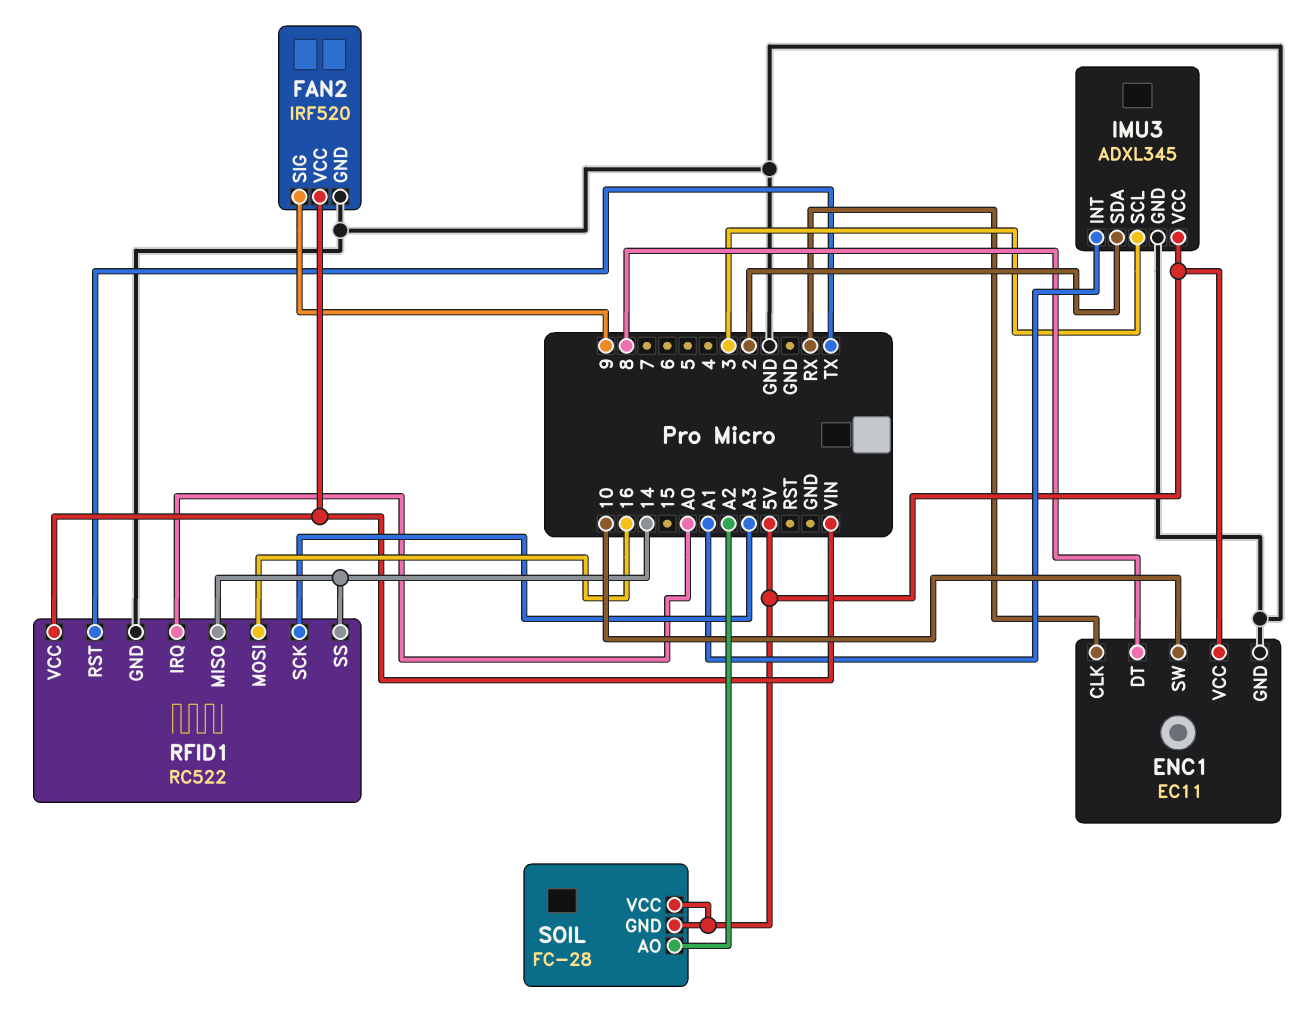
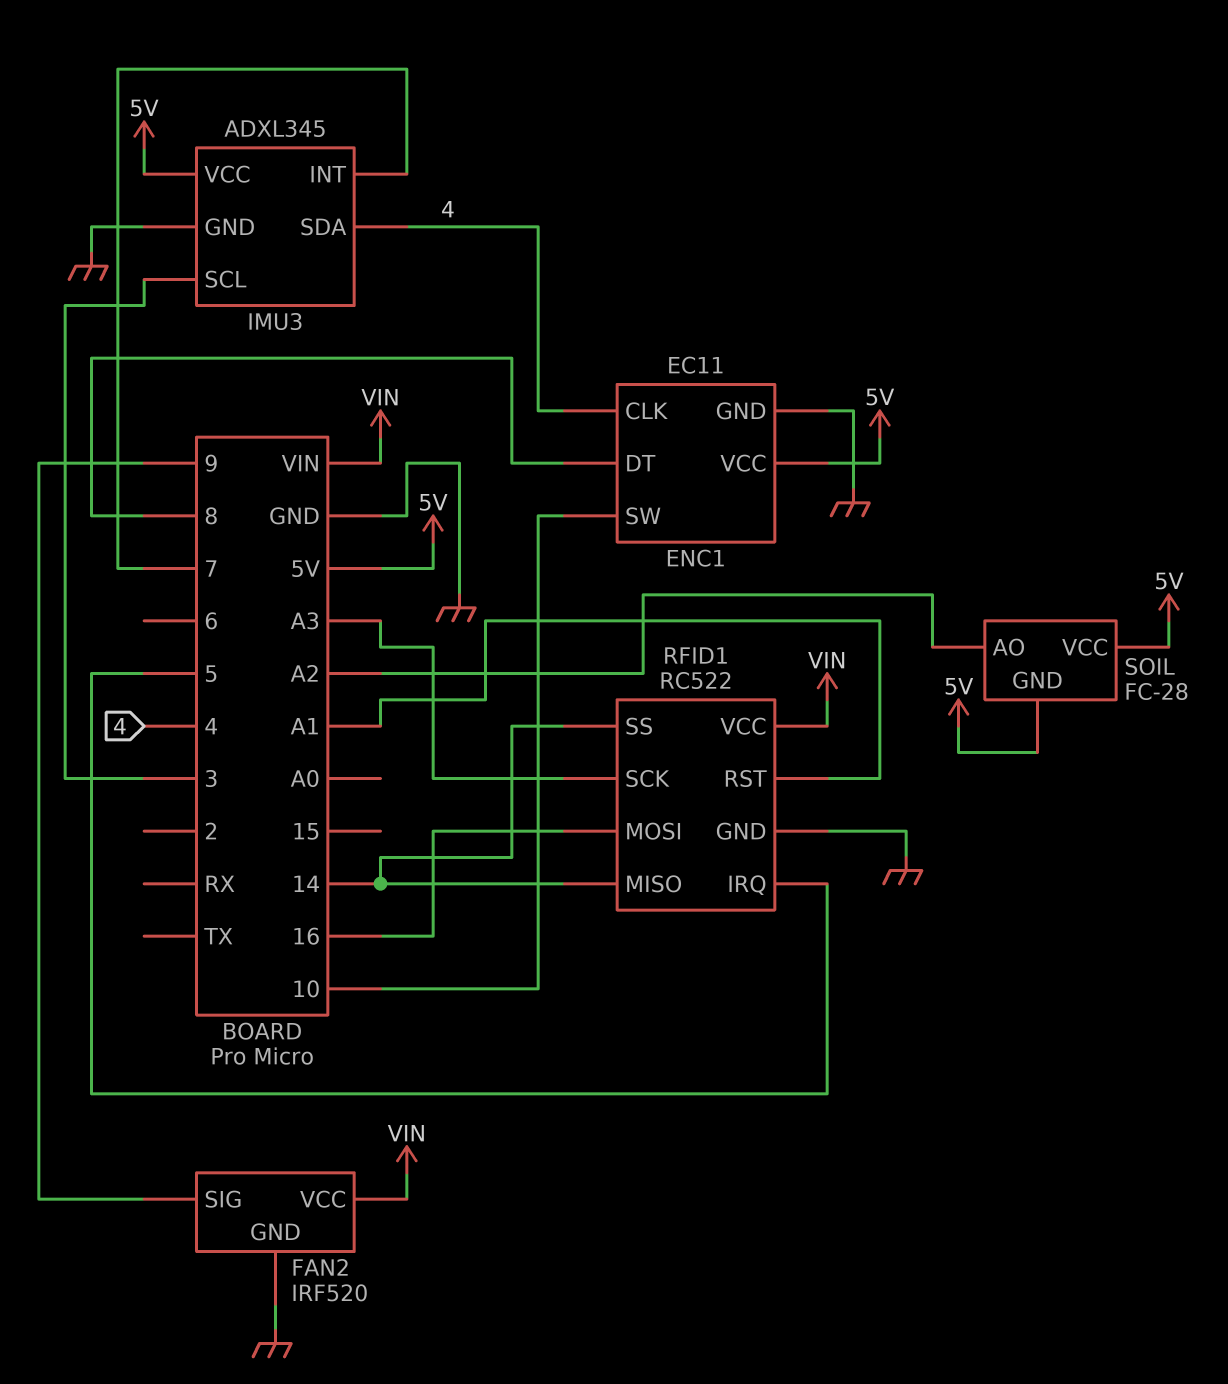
ENC1 pin CLK: RX -> 4
IMU3 pin INT: A1 -> 7
IMU3 pin SDA: 2 -> 4
RFID1 pin IRQ: A0 -> 5
RFID1 pin RST: TX -> A1

